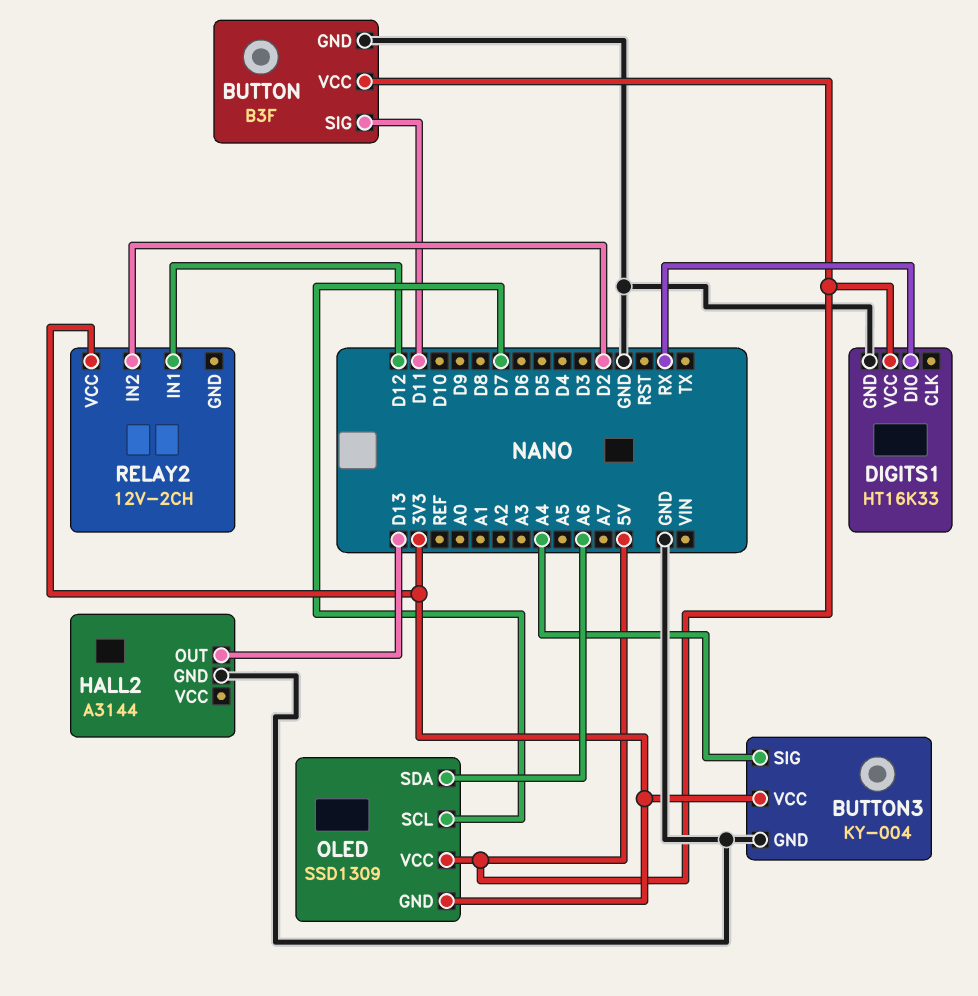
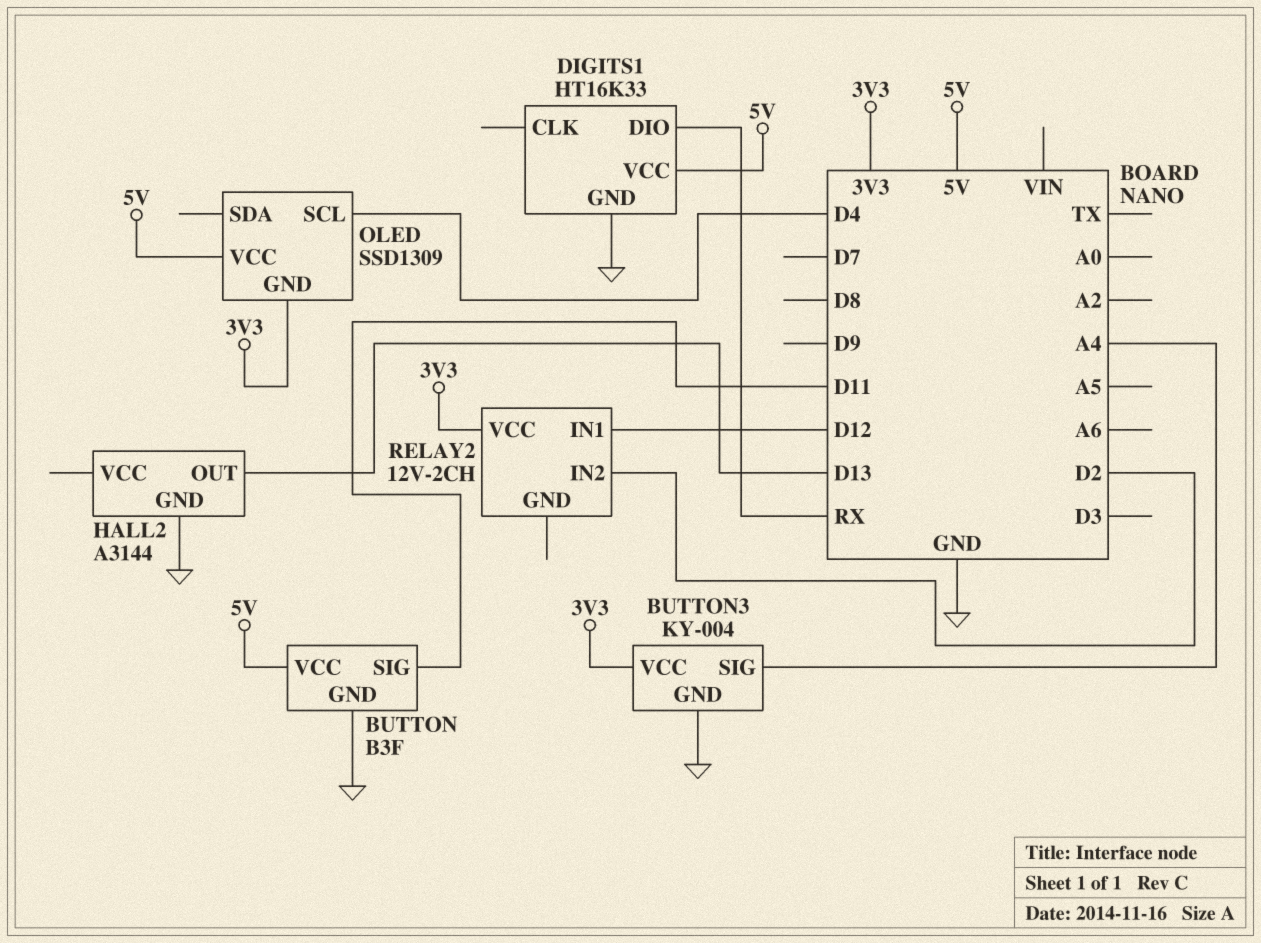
OLED pin SCL: D7 -> D4
OLED pin SDA: A6 -> none

